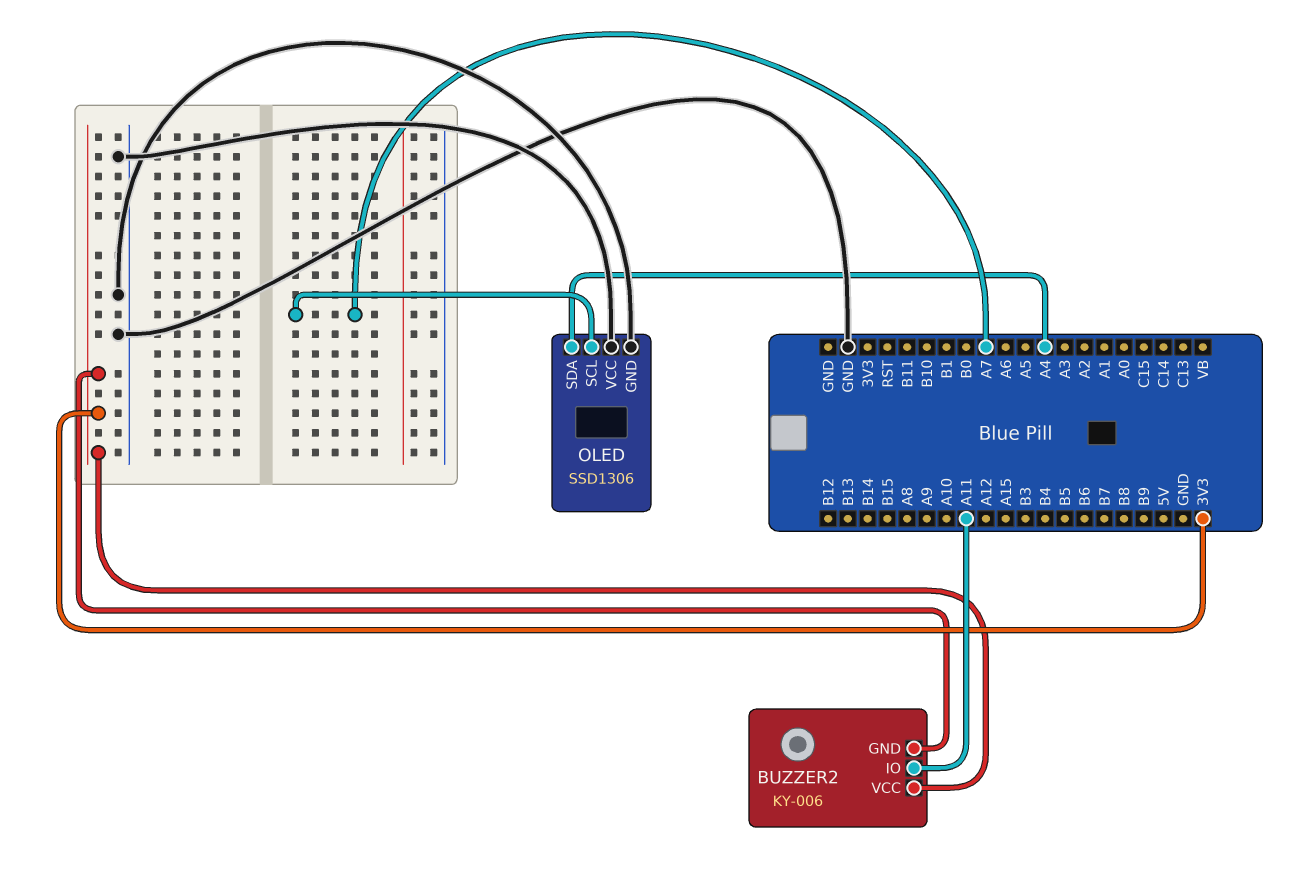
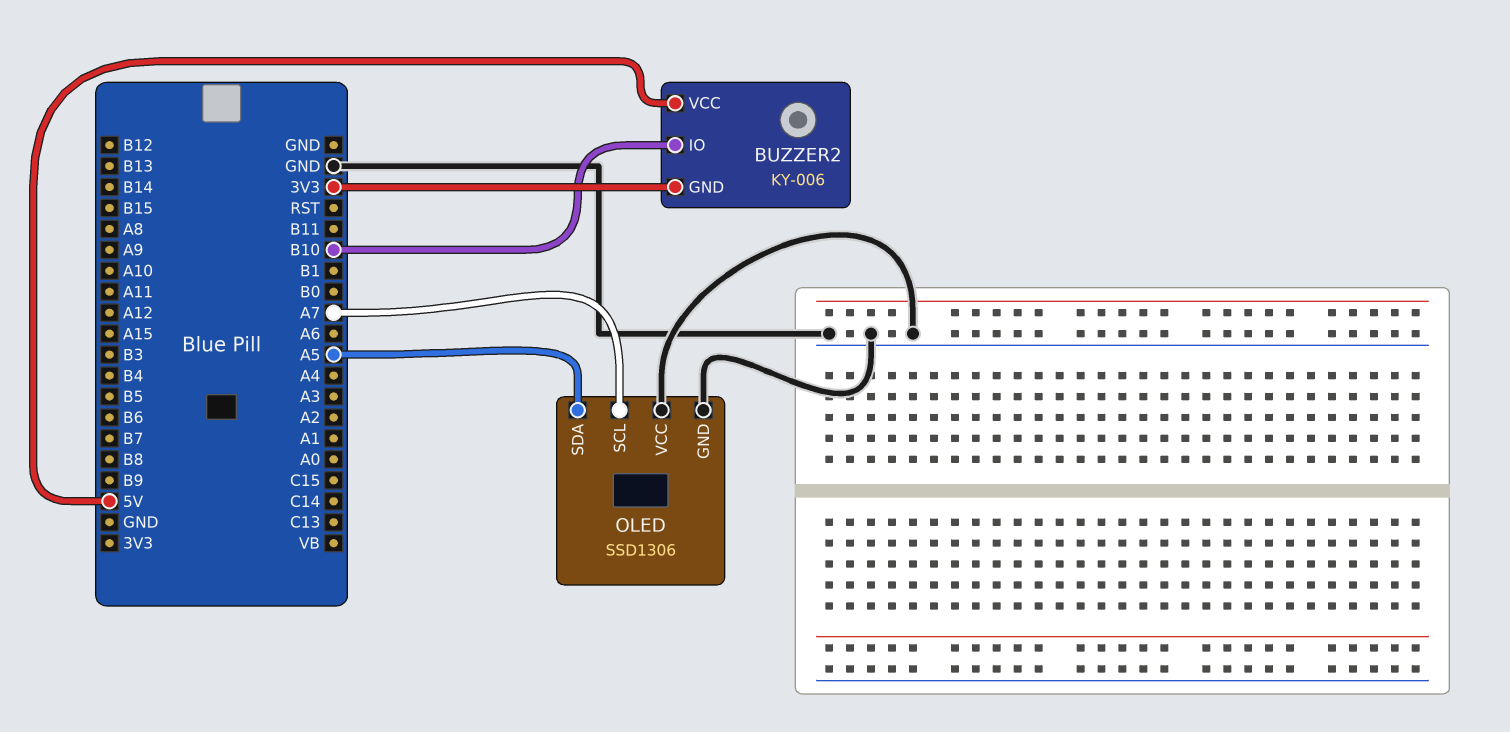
BUZZER2 pin IO: A11 -> B10
BUZZER2 pin VCC: 3V3 -> 5V
OLED pin SDA: A4 -> A5

